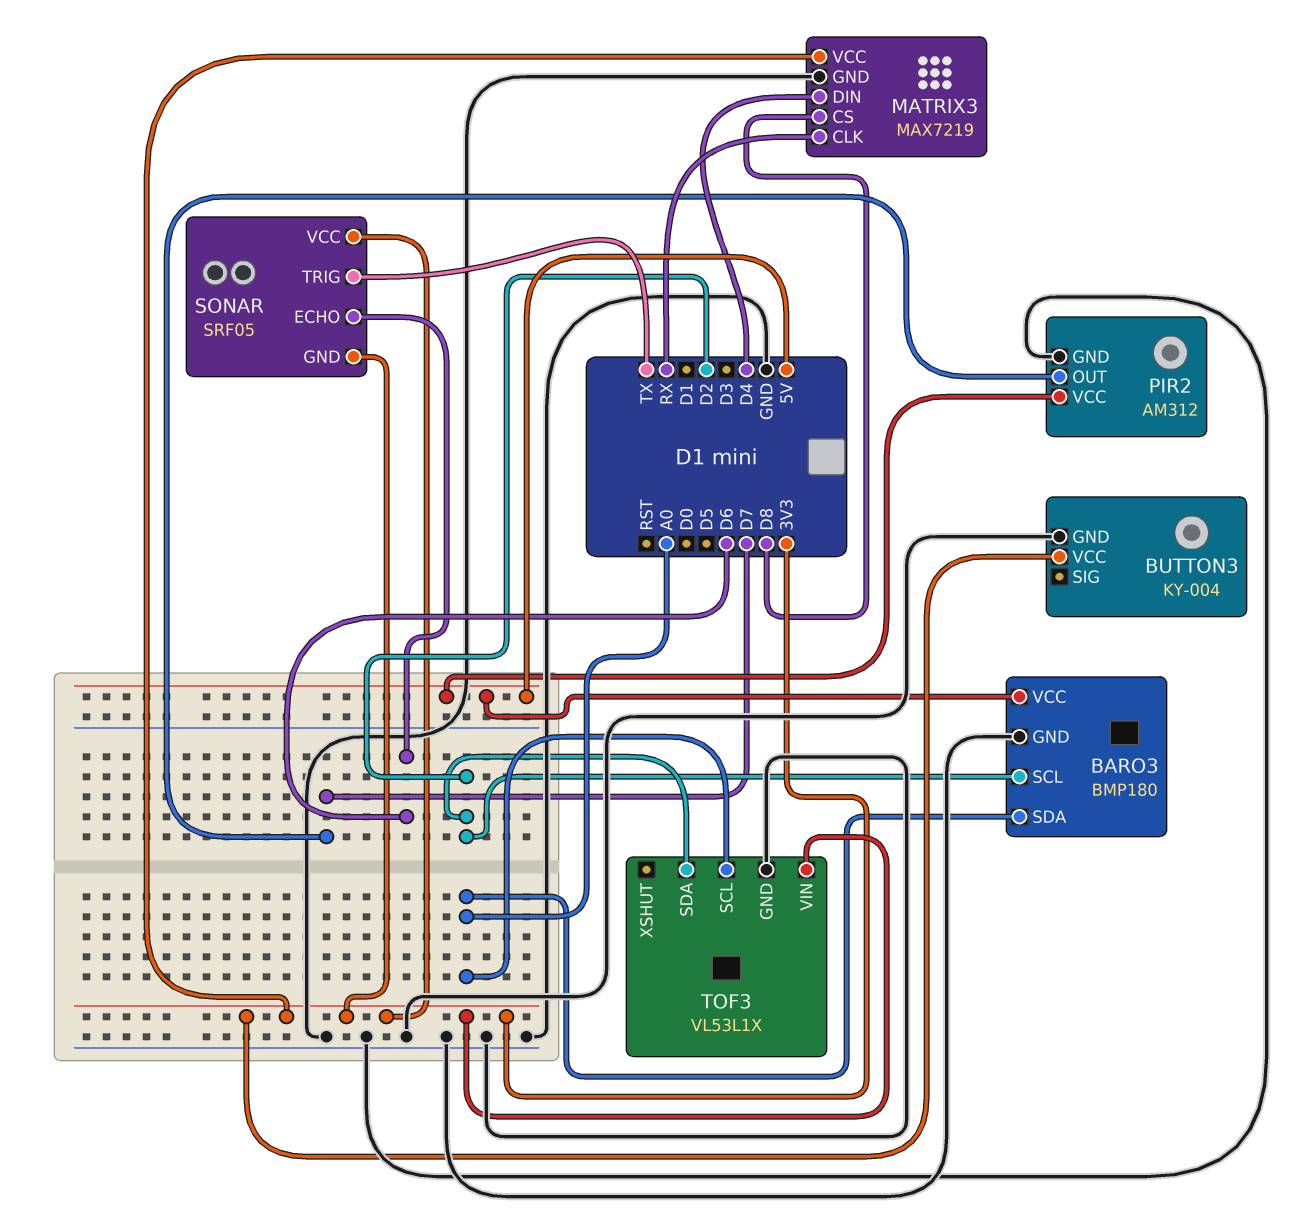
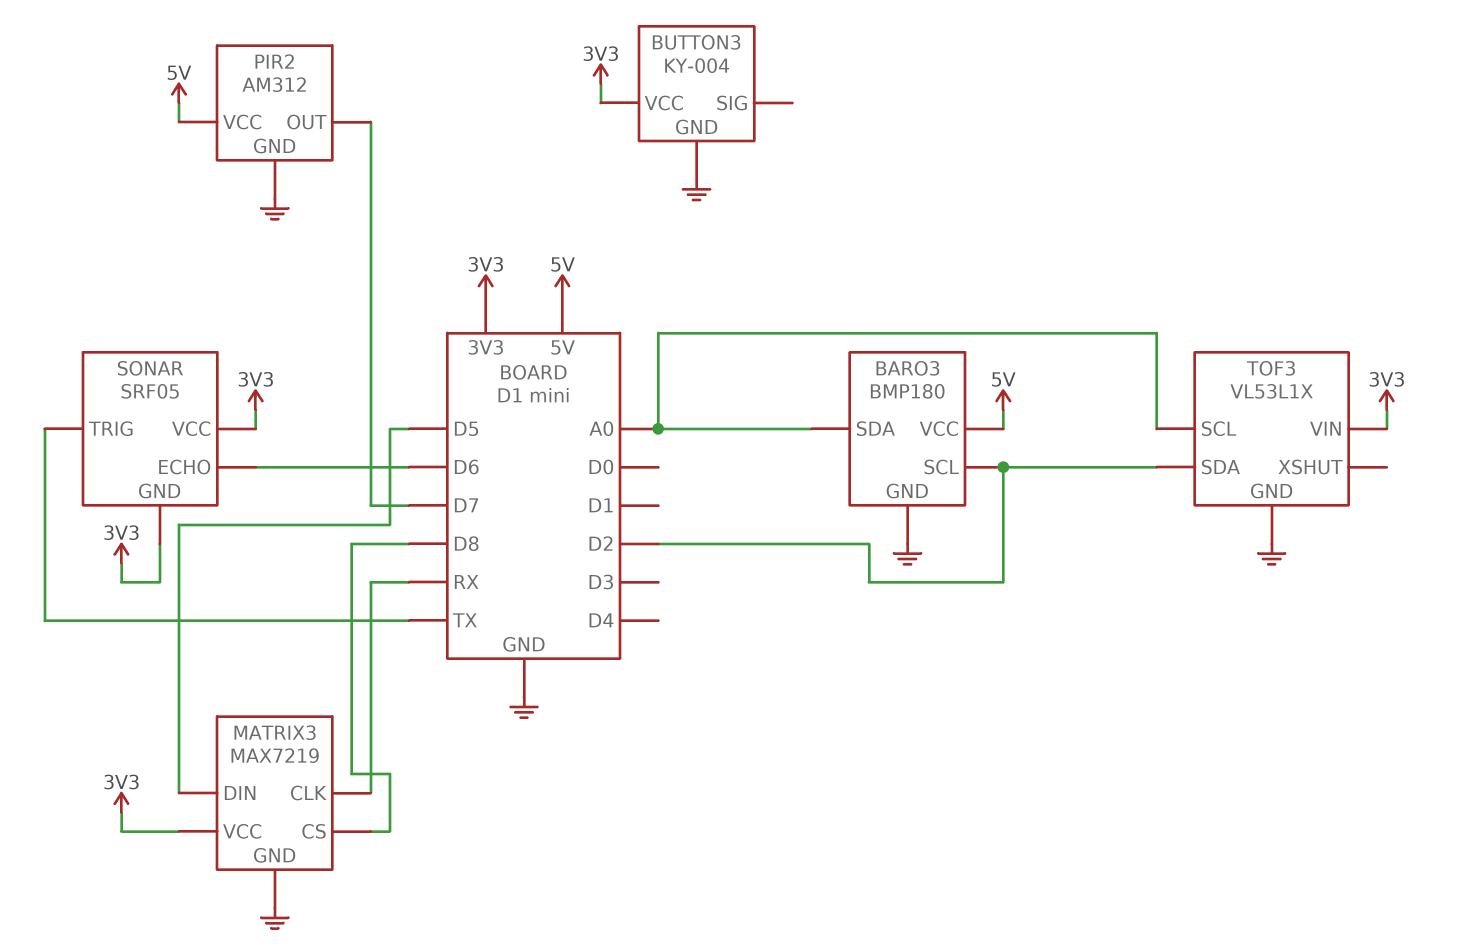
MATRIX3 pin DIN: D4 -> D5

